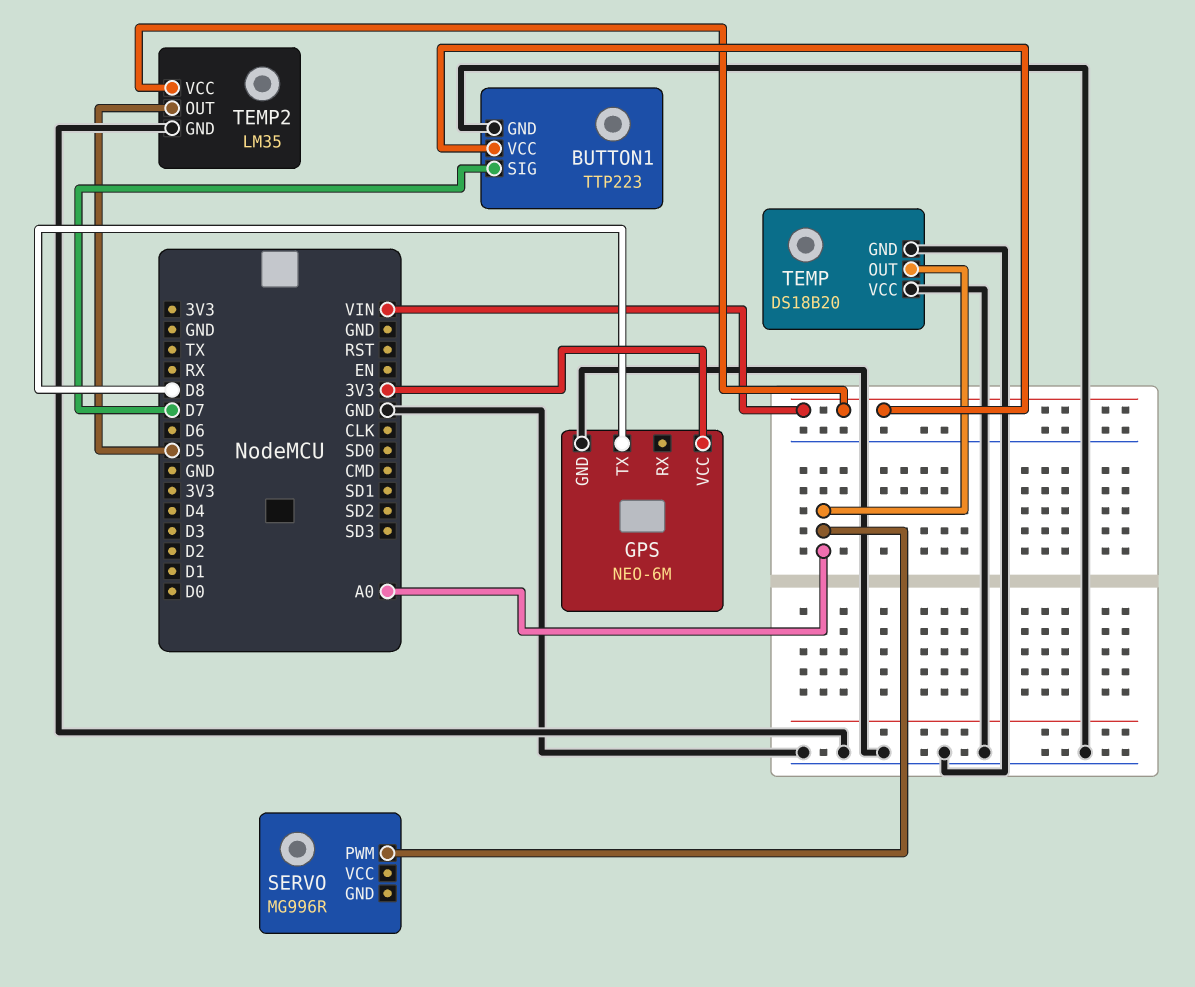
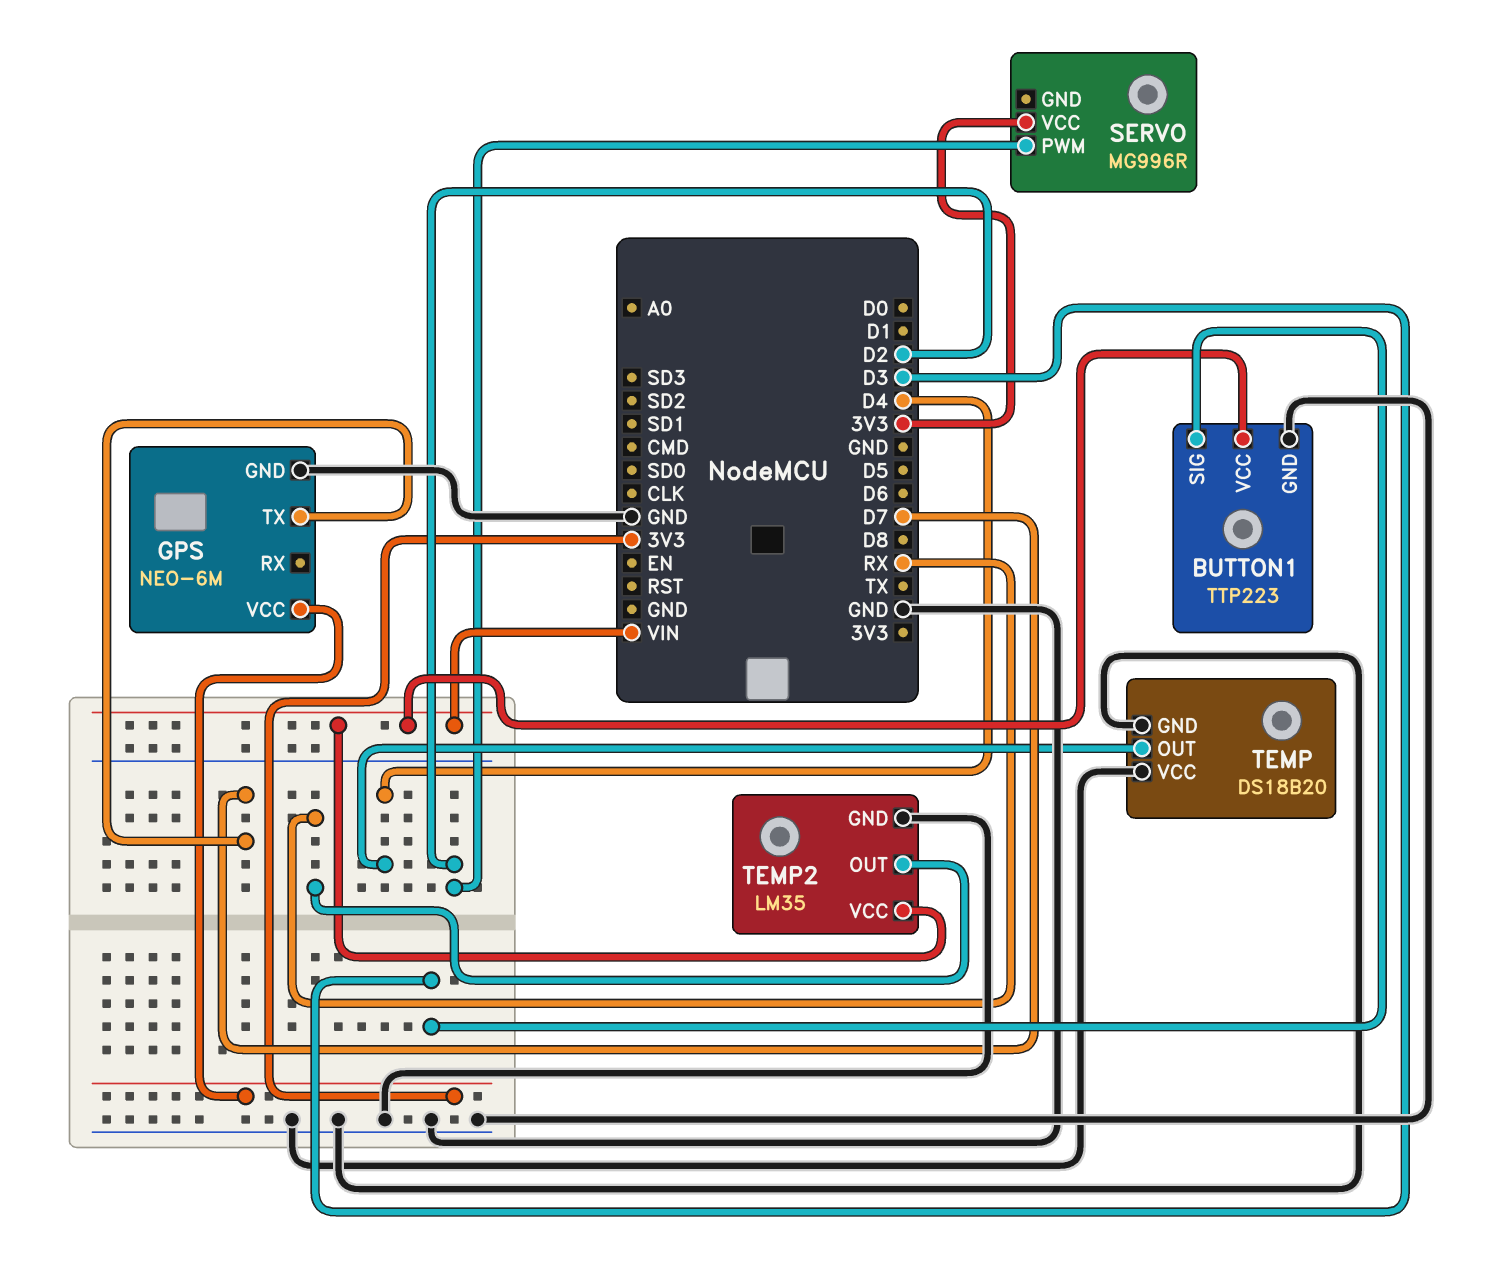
BUTTON1 pin SIG: D7 -> D3
GPS pin TX: D8 -> D7
SERVO pin PWM: A0 -> D2
SERVO pin VCC: none -> 3V3
TEMP pin OUT: A0 -> D4
TEMP2 pin OUT: D5 -> RX

